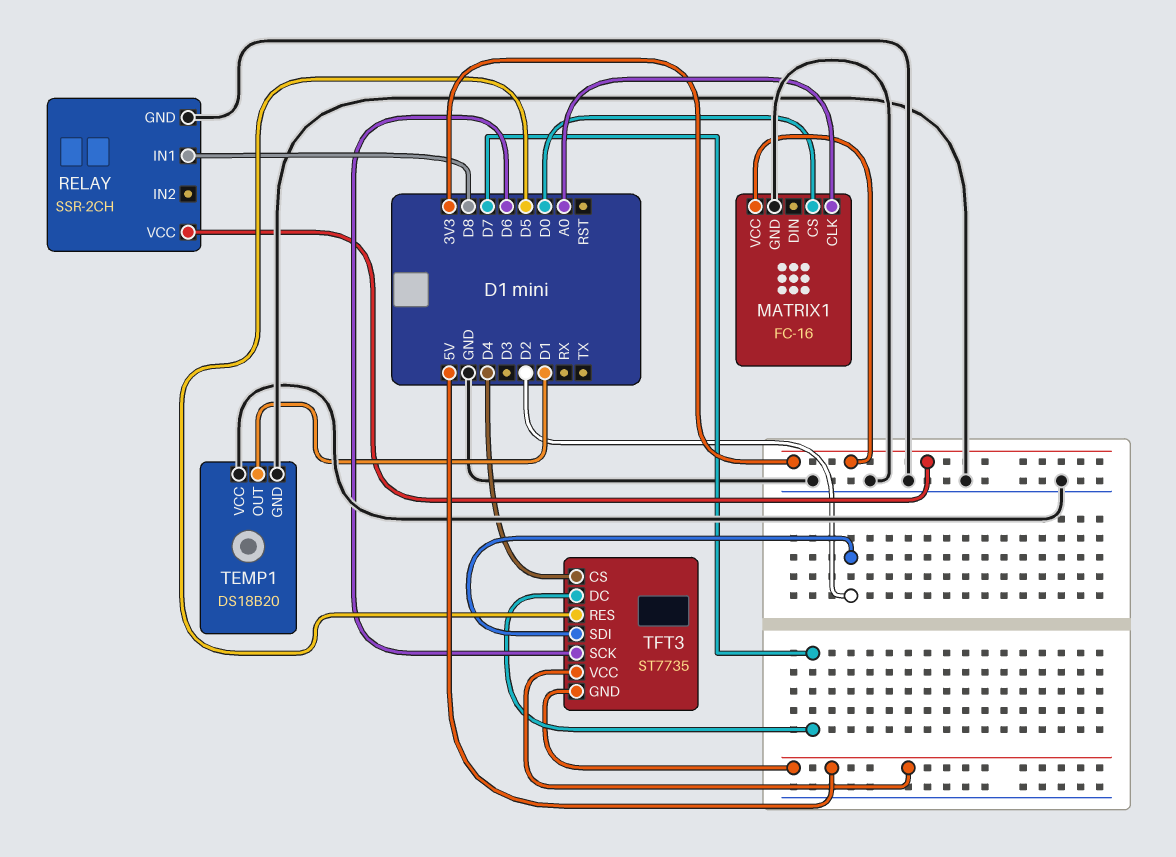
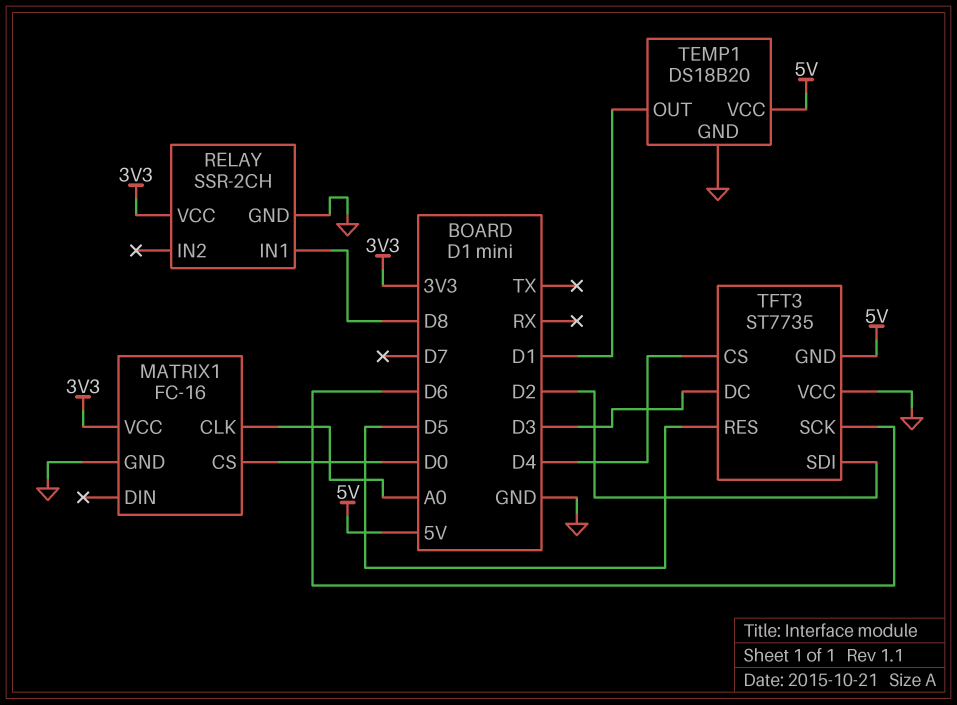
TEMP1 pin VCC: GND -> 5V
TFT3 pin DC: D7 -> D3
TFT3 pin VCC: 5V -> GND

